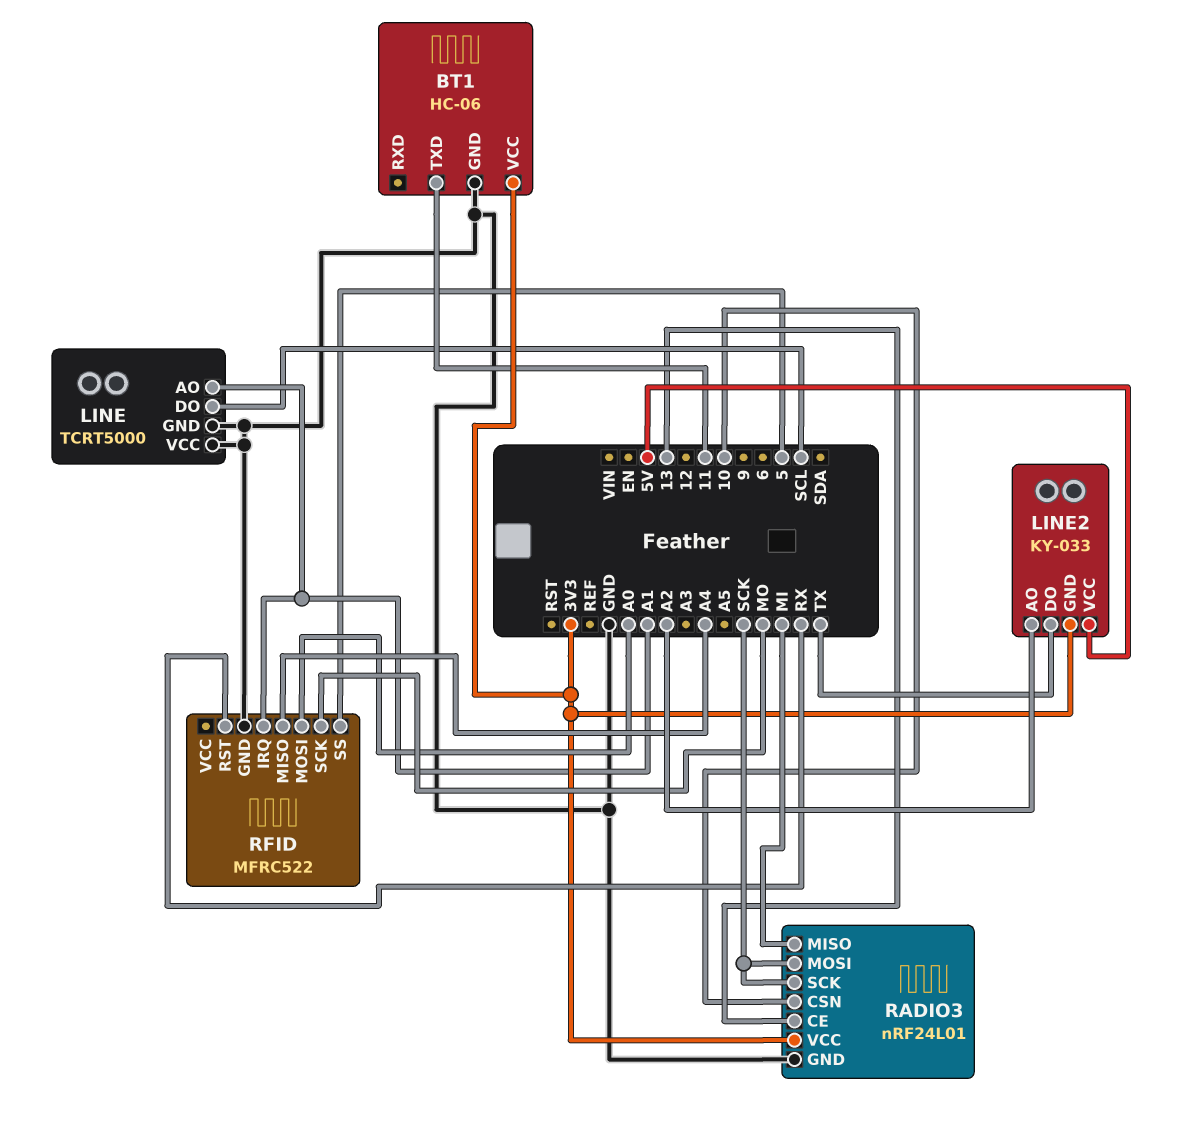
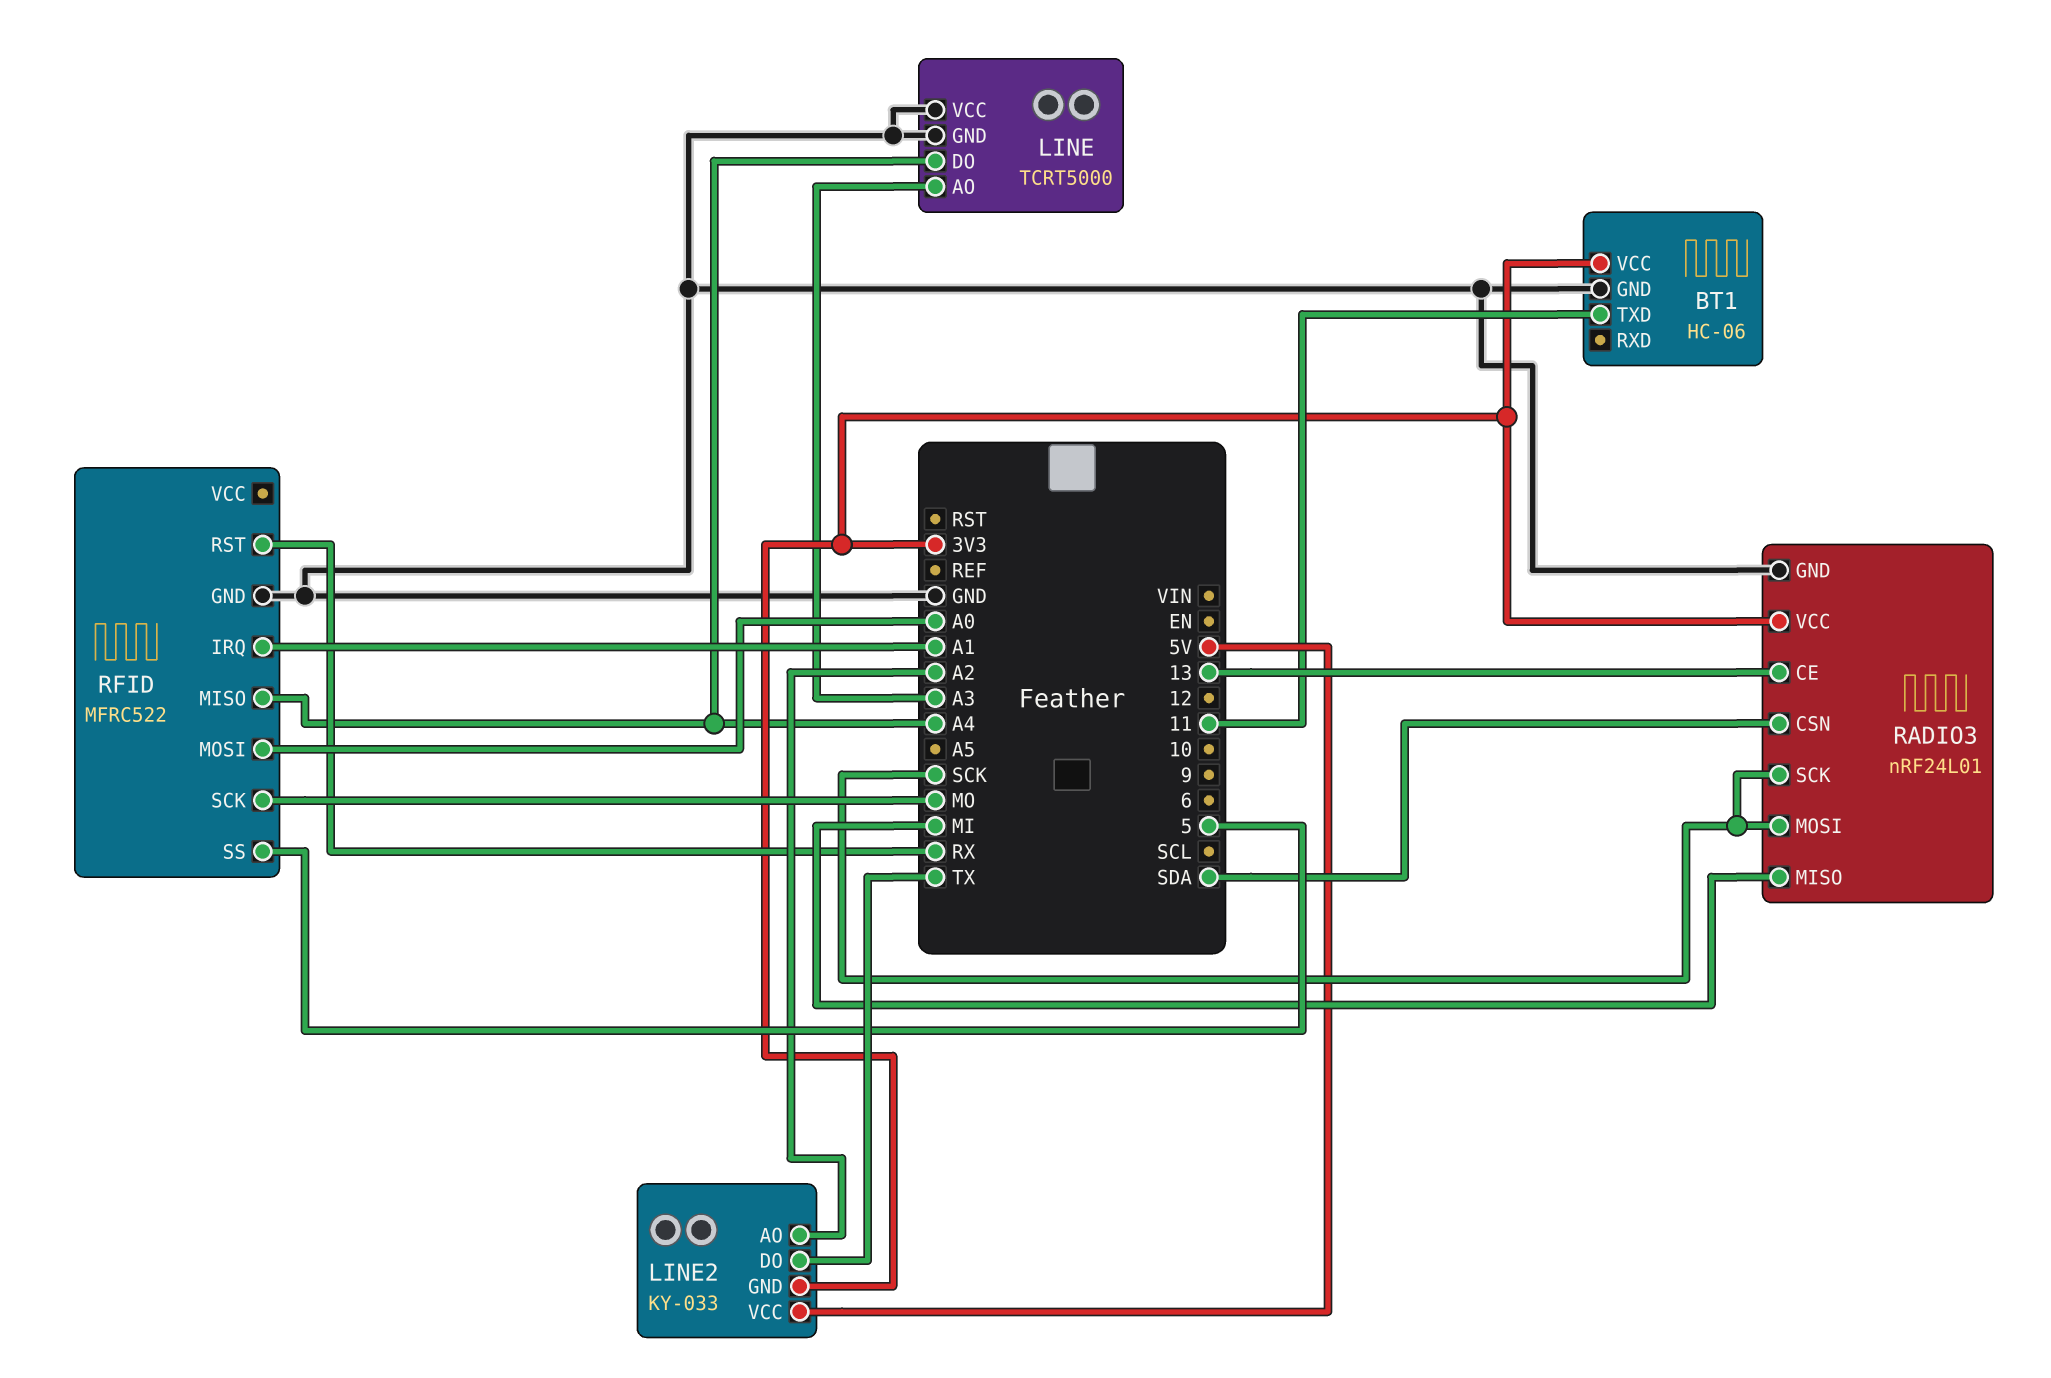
LINE pin AO: A1 -> A3
LINE pin DO: SCL -> A4
RADIO3 pin CSN: 10 -> SDA

